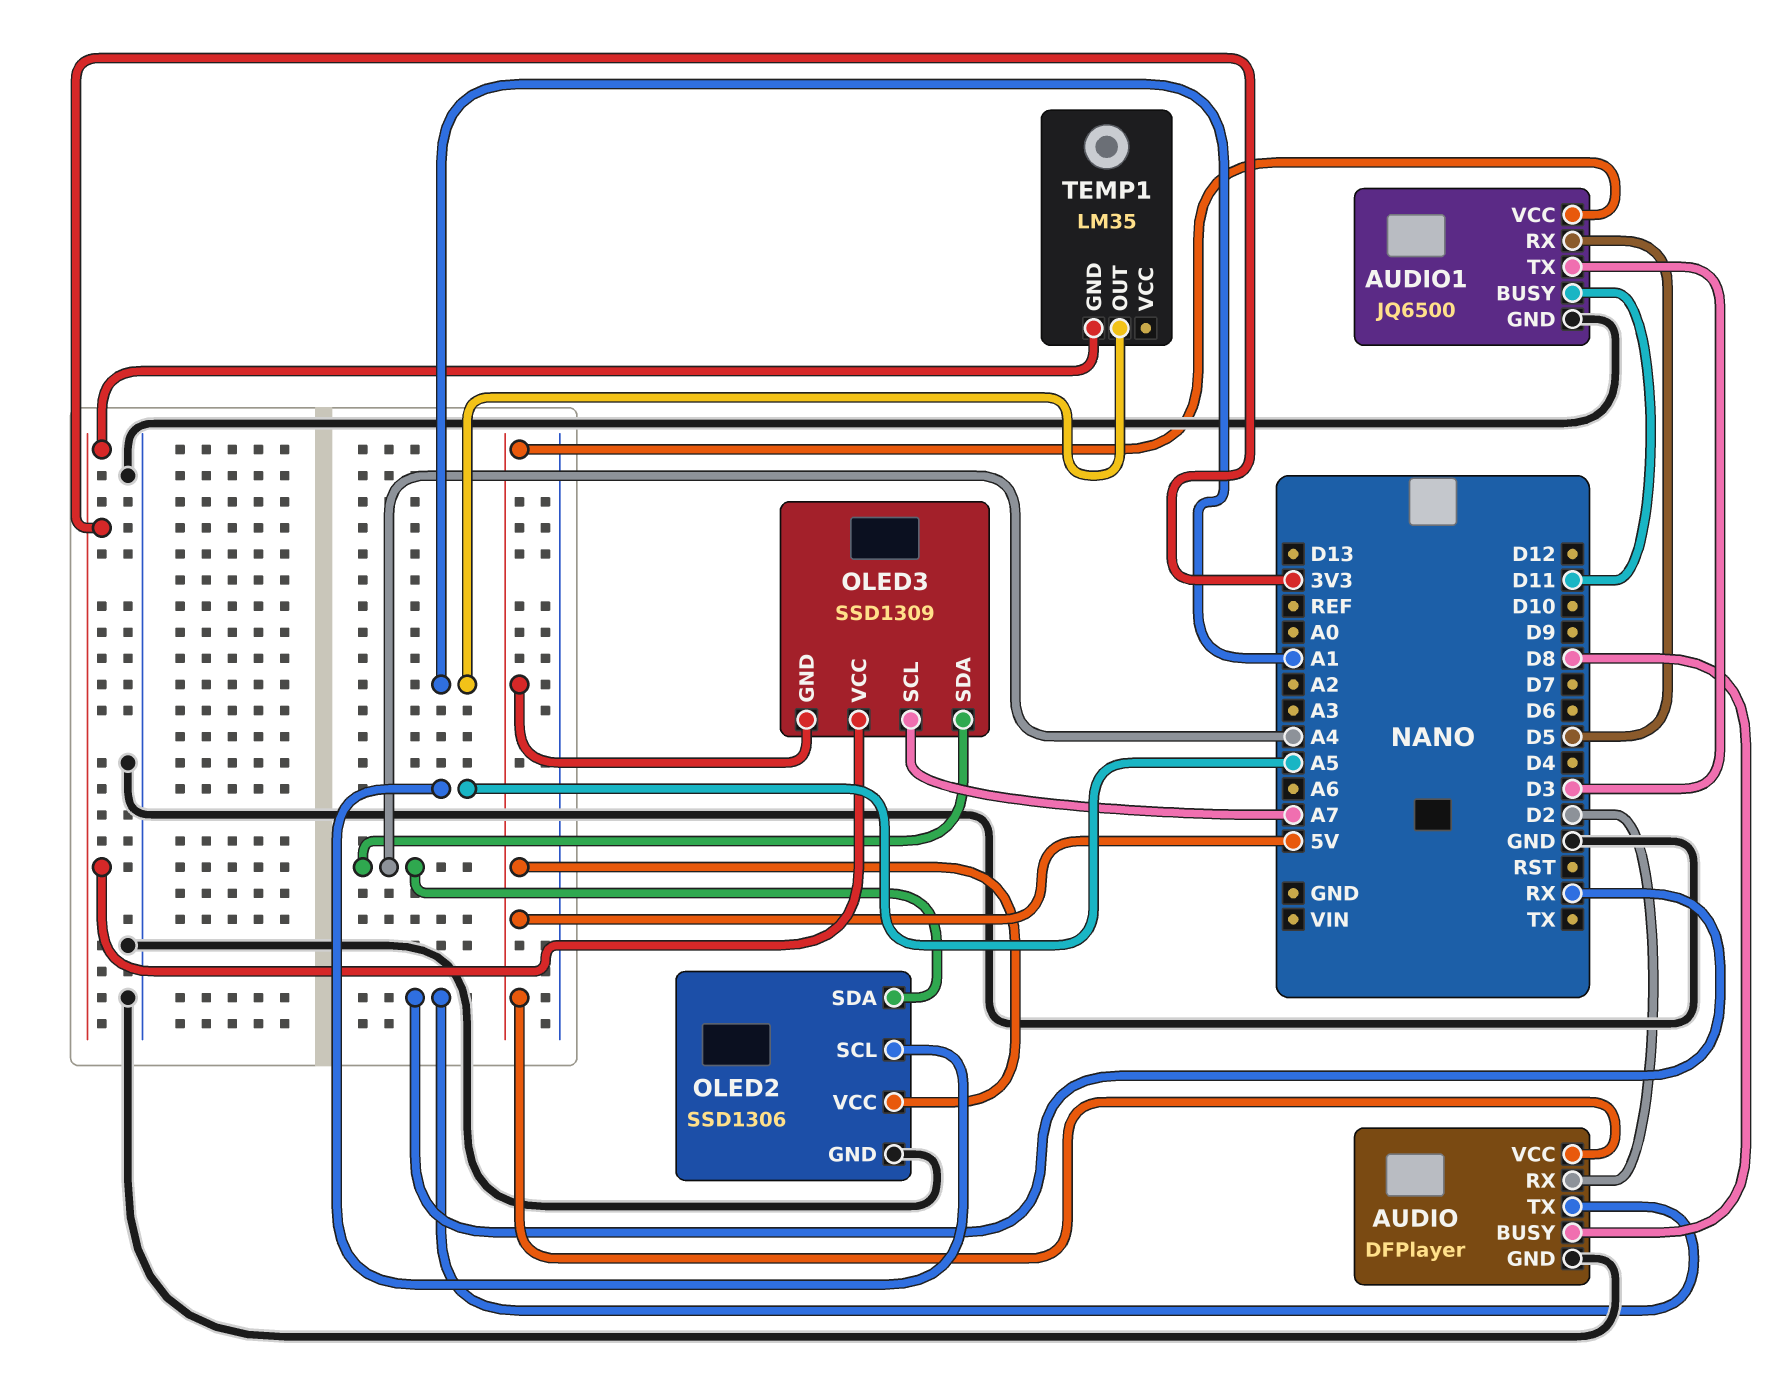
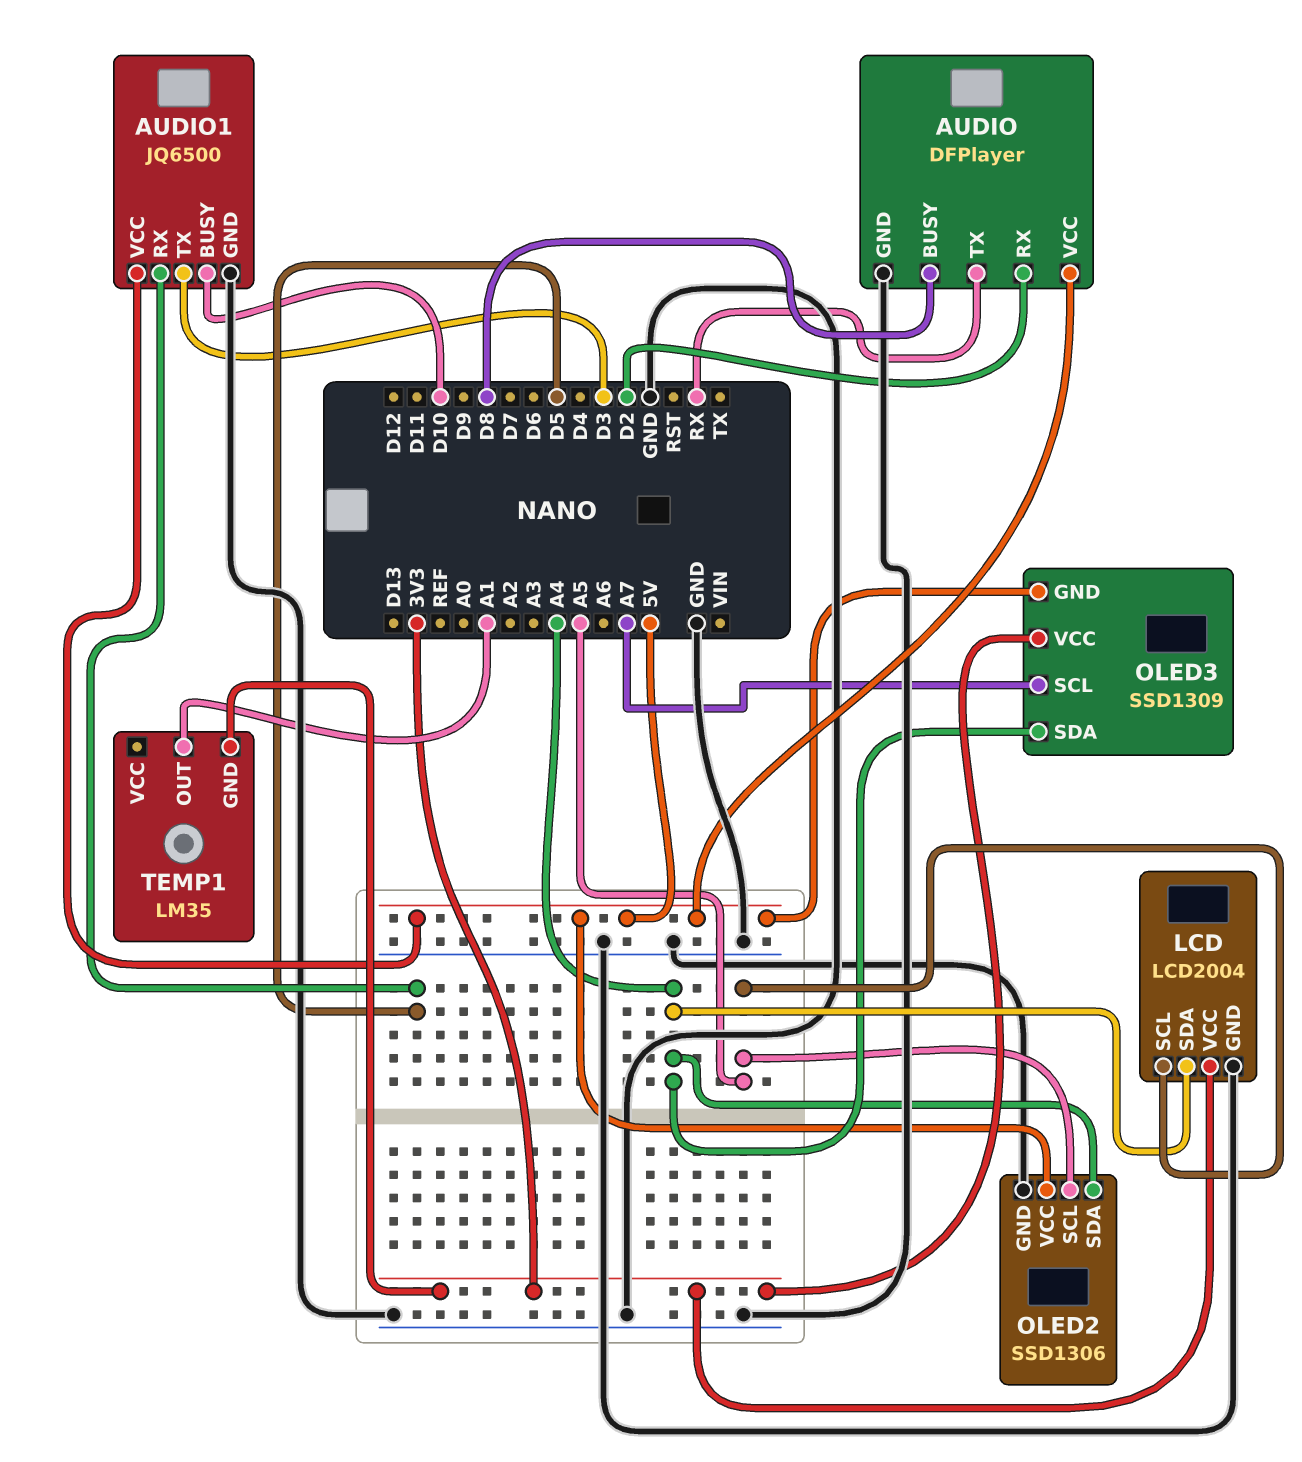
AUDIO1 pin BUSY: D11 -> D10
LCD: none -> LCD2004
LCD pin GND: none -> GND
LCD pin SCL: none -> A5
LCD pin SDA: none -> A4
LCD pin VCC: none -> 3V3

